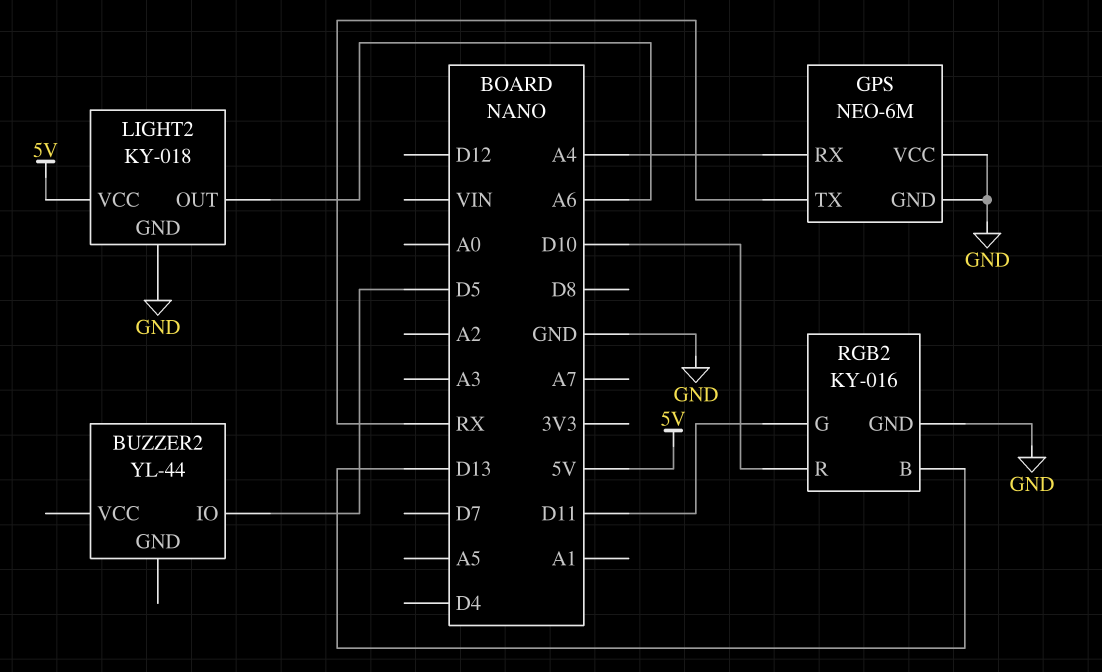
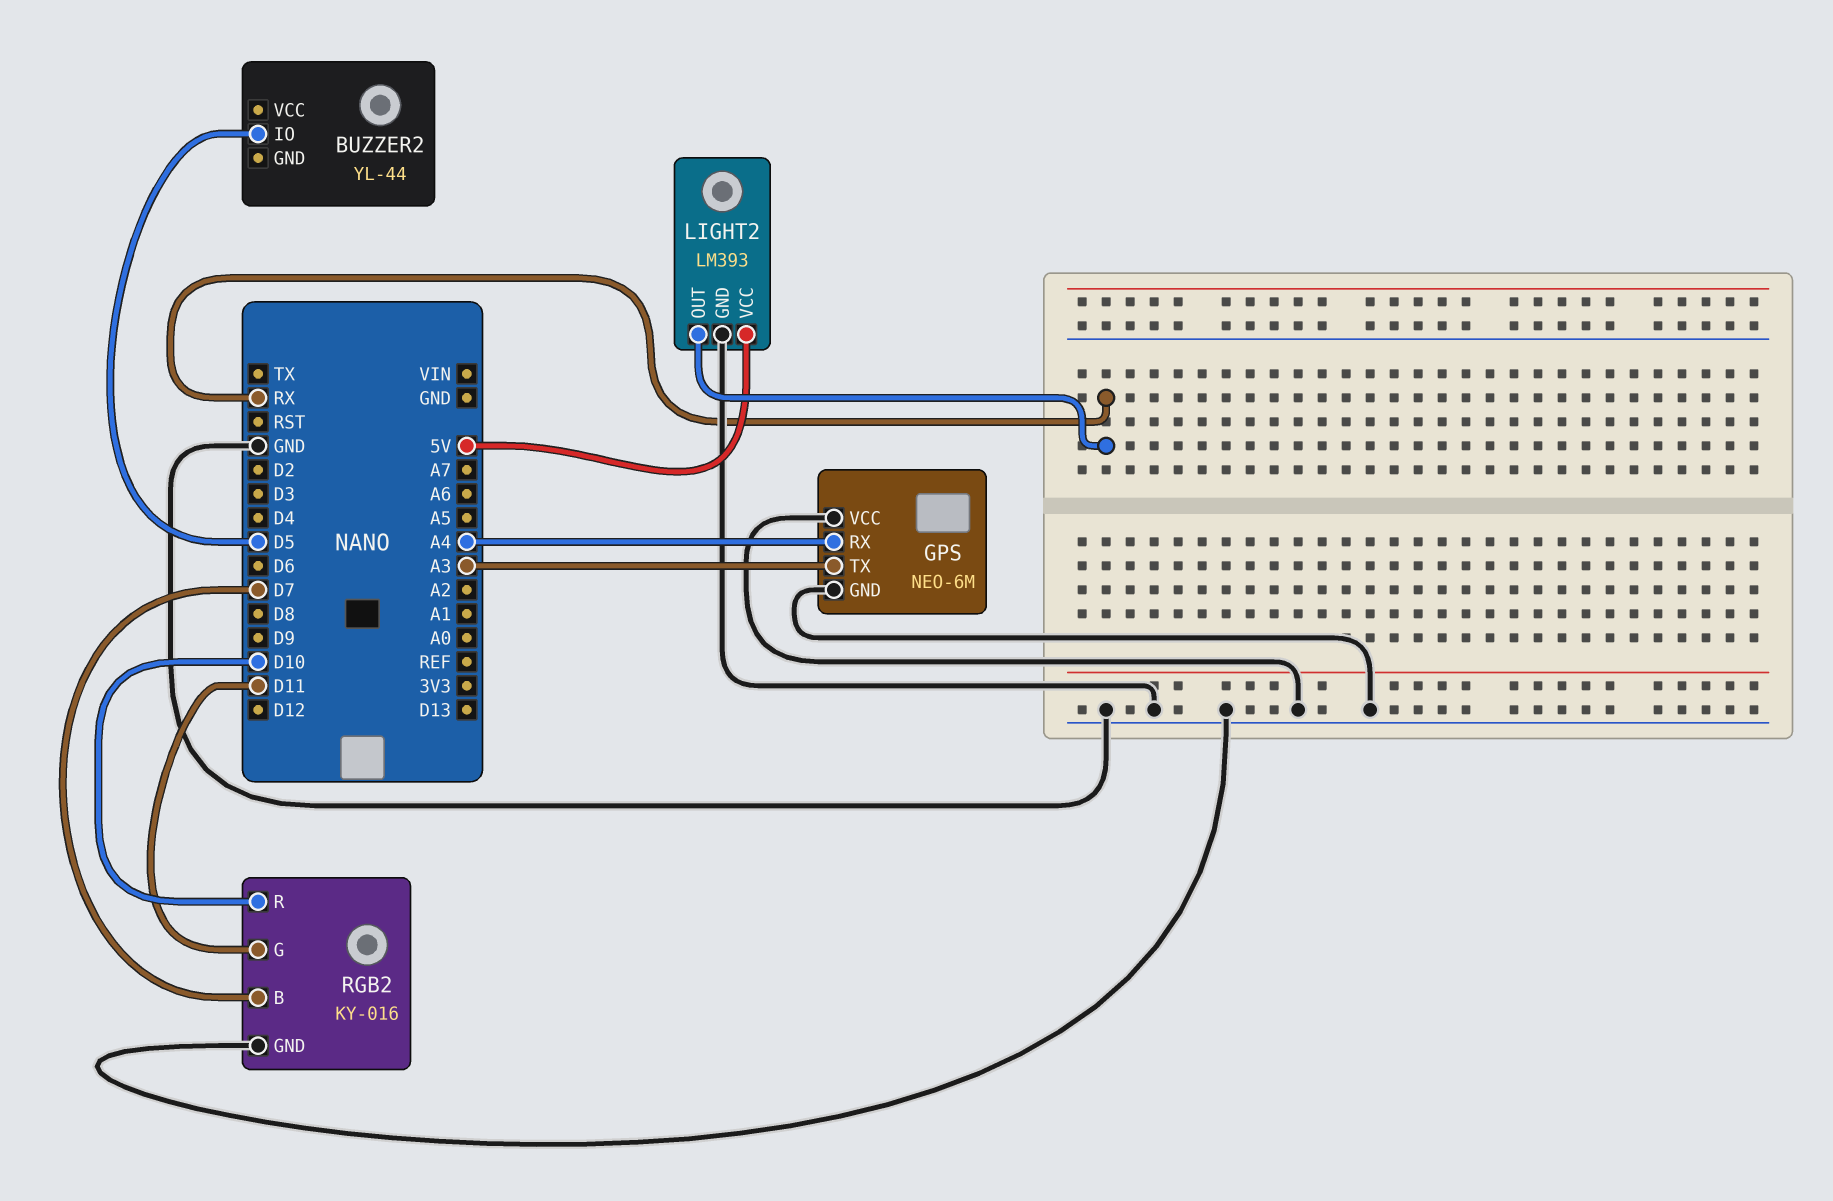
GPS pin TX: RX -> A3
LIGHT2: KY-018 -> LM393
LIGHT2 pin OUT: A6 -> RX
RGB2 pin B: D13 -> D7

